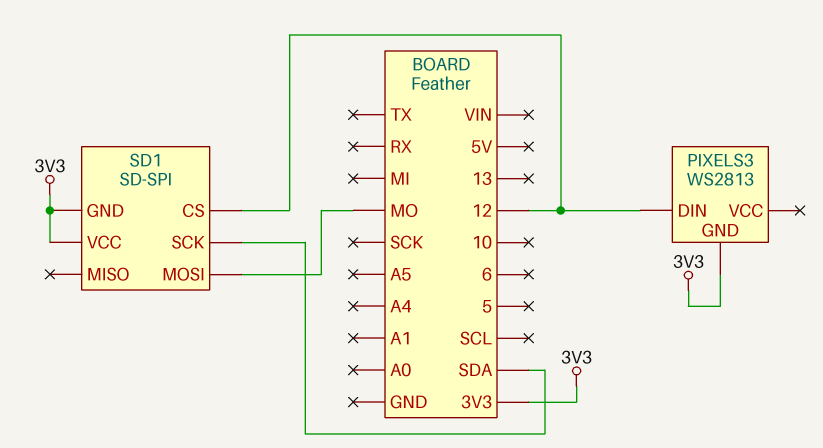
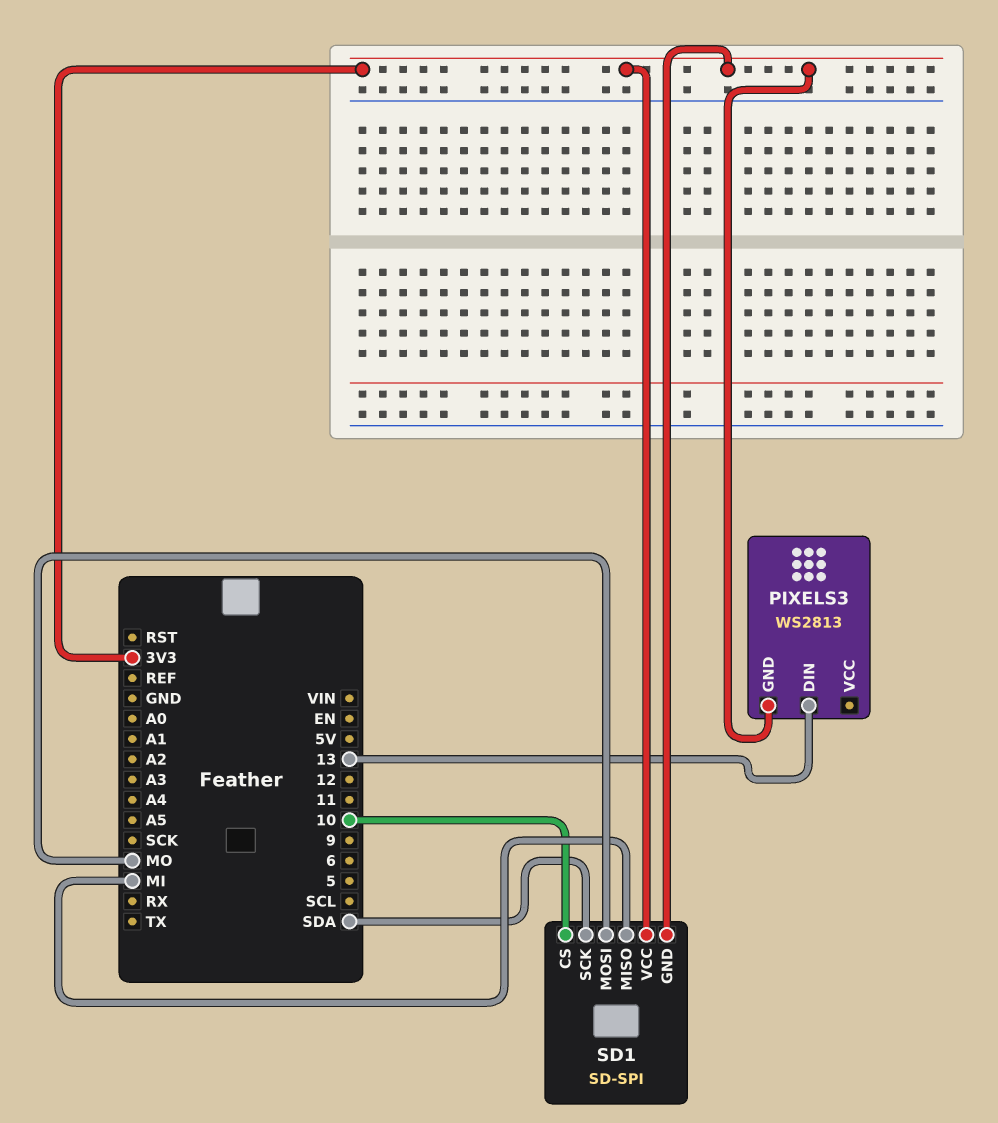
PIXELS3 pin DIN: 12 -> 13
SD1 pin CS: 12 -> 10
SD1 pin MISO: none -> MI

